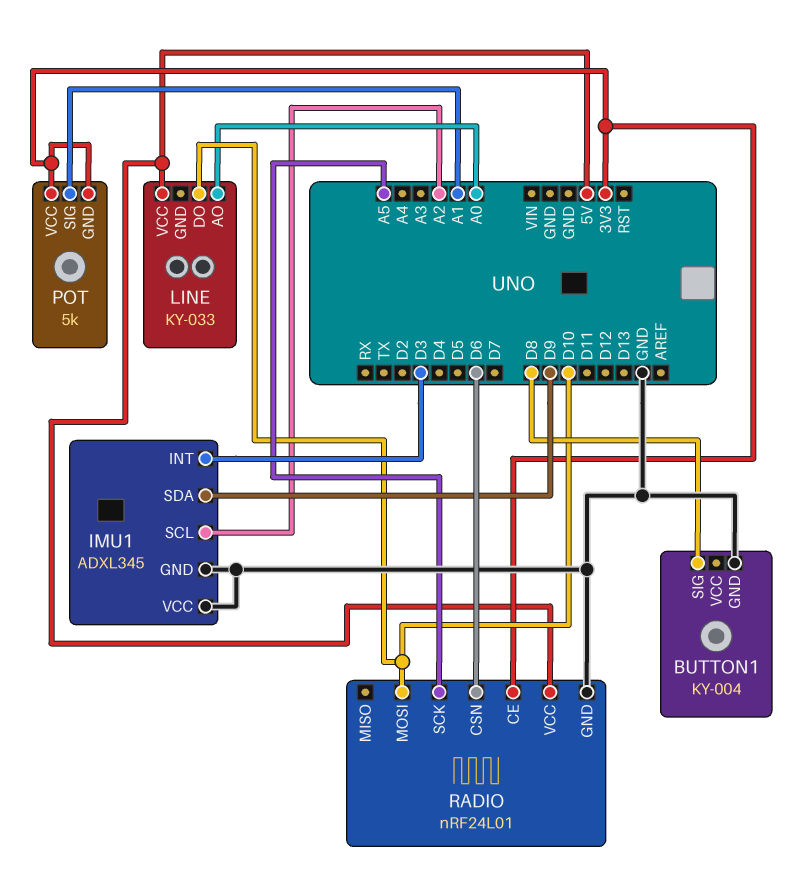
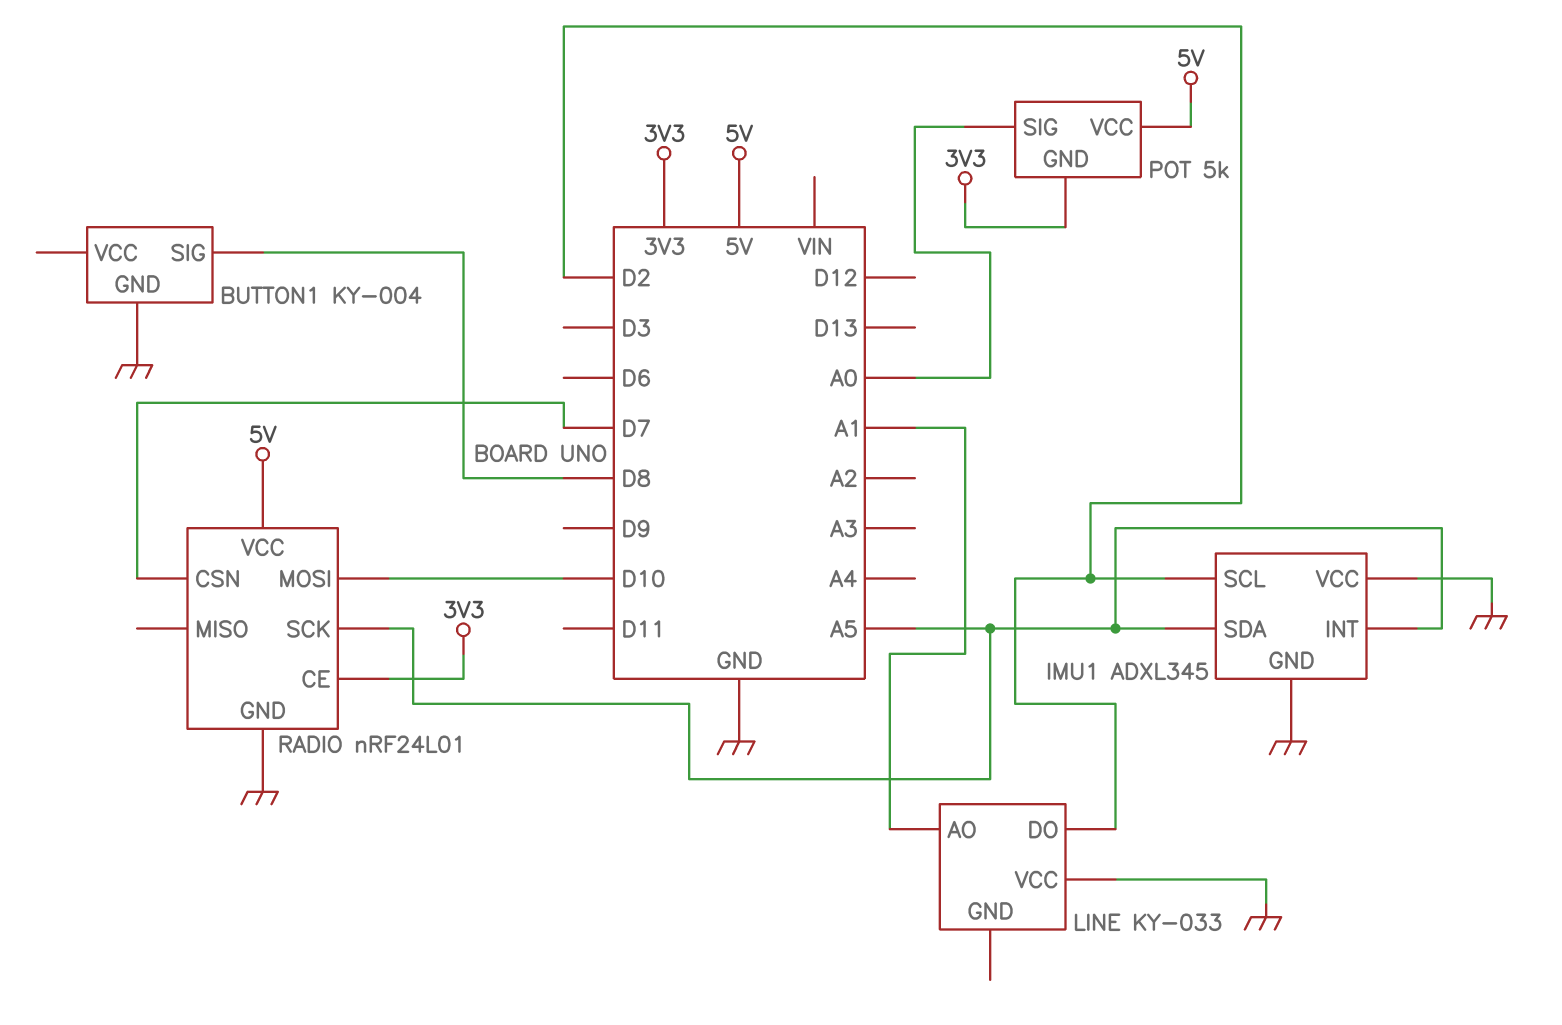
IMU1 pin INT: D3 -> A5
IMU1 pin SCL: A2 -> D2
IMU1 pin SDA: D9 -> A5
LINE pin AO: A0 -> A1
LINE pin DO: D10 -> D2
LINE pin VCC: 5V -> GND
POT pin SIG: A1 -> A0
POT pin VCC: 3V3 -> 5V
RADIO pin CSN: D6 -> D7

